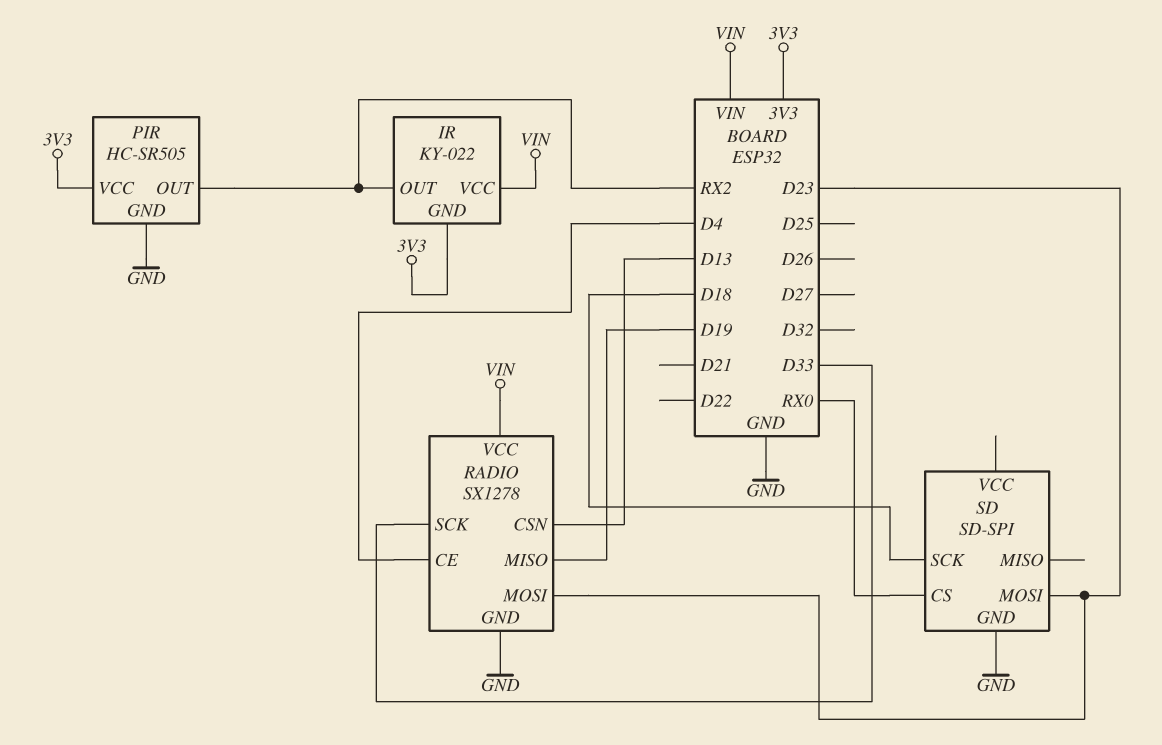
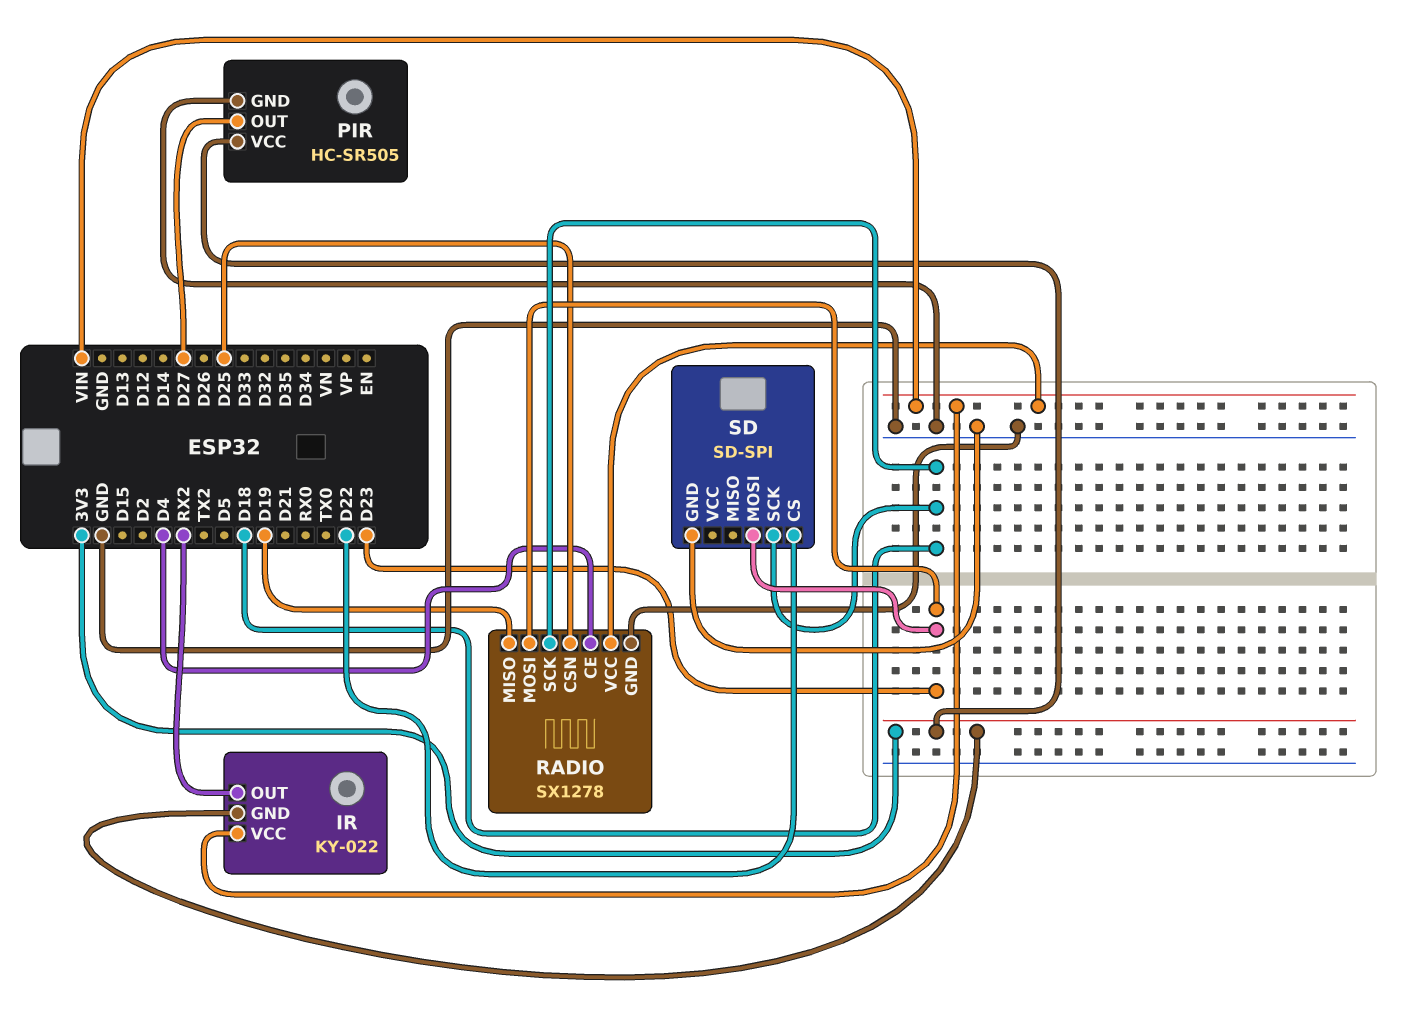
PIR pin OUT: RX2 -> D27
RADIO pin CSN: D13 -> D25
RADIO pin SCK: D33 -> D18
SD pin CS: RX0 -> D22

